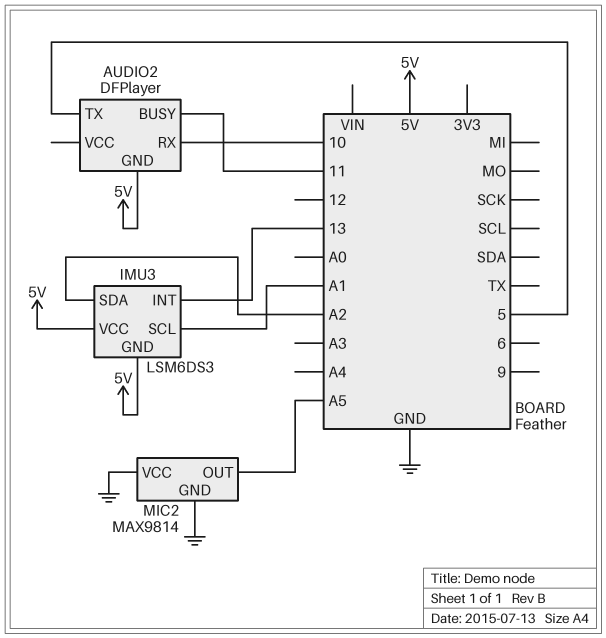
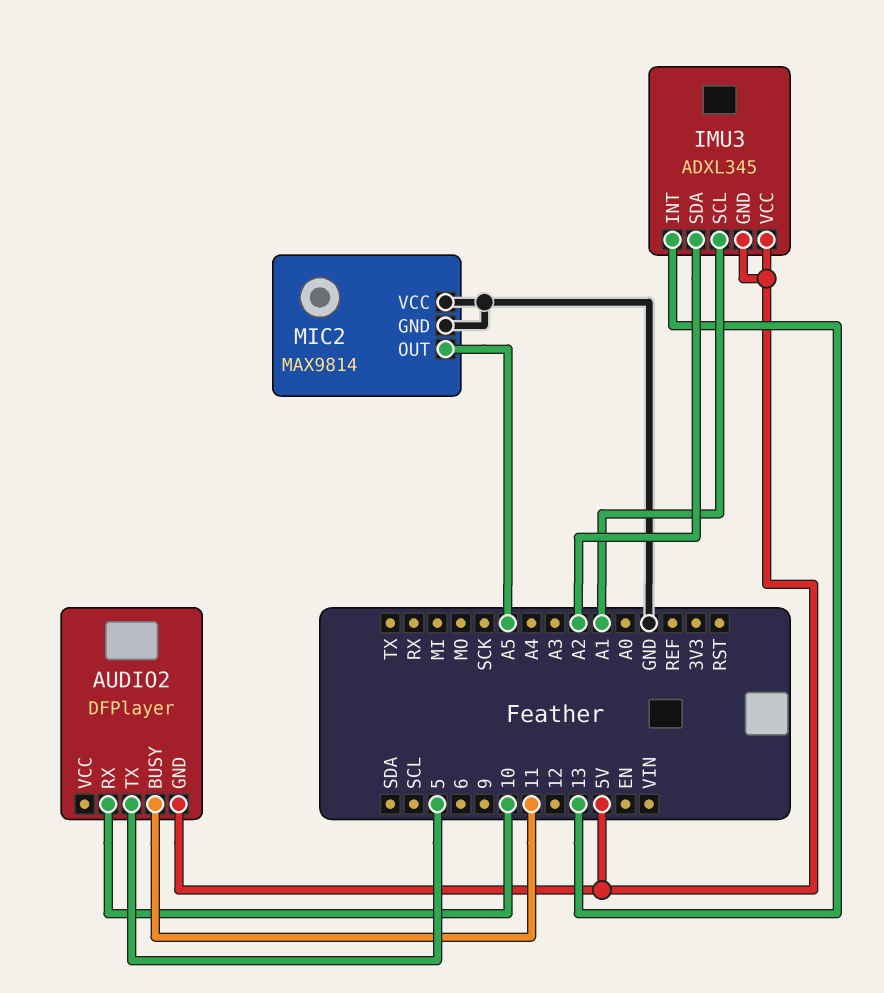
IMU3: LSM6DS3 -> ADXL345

